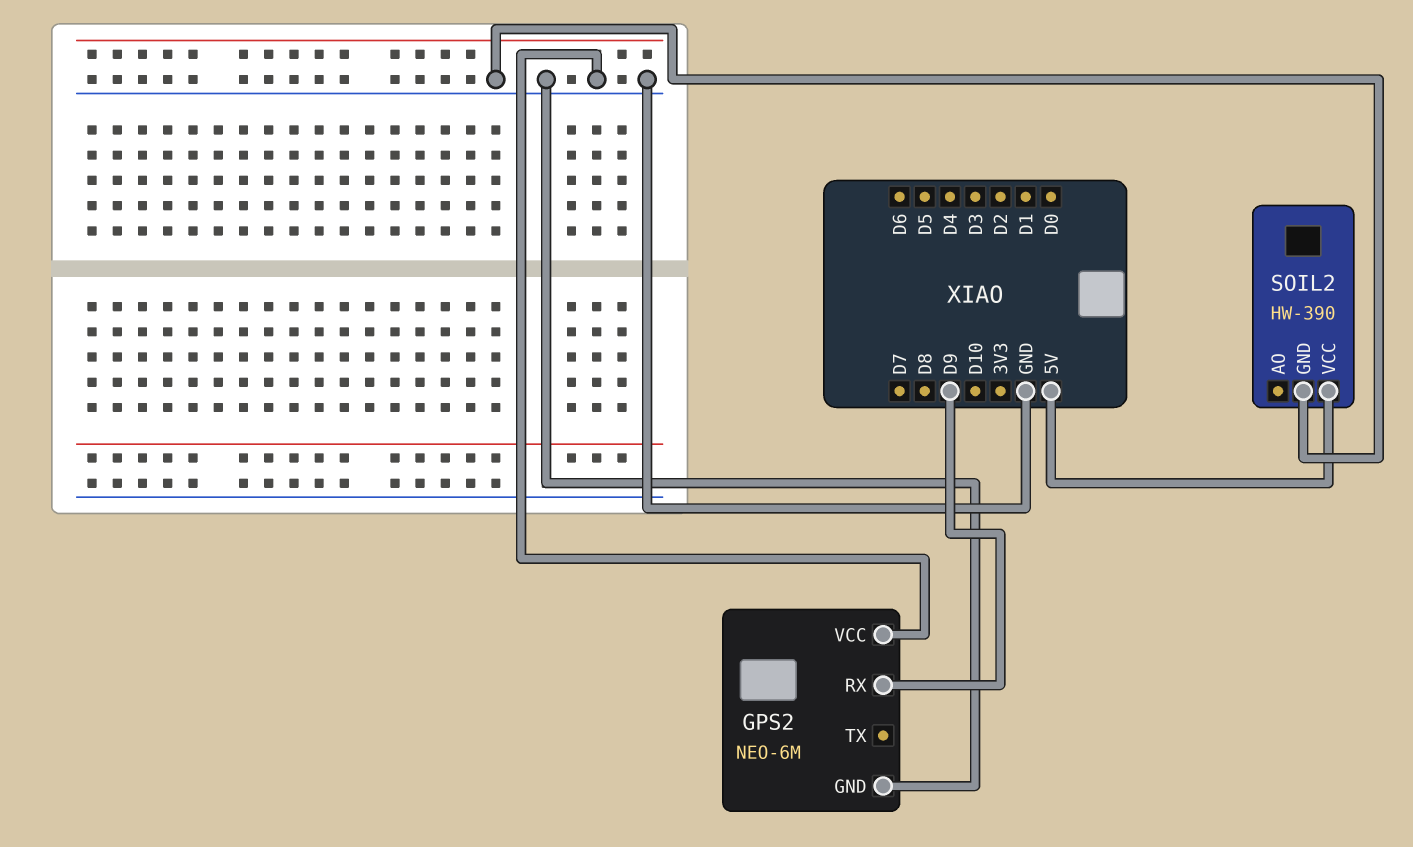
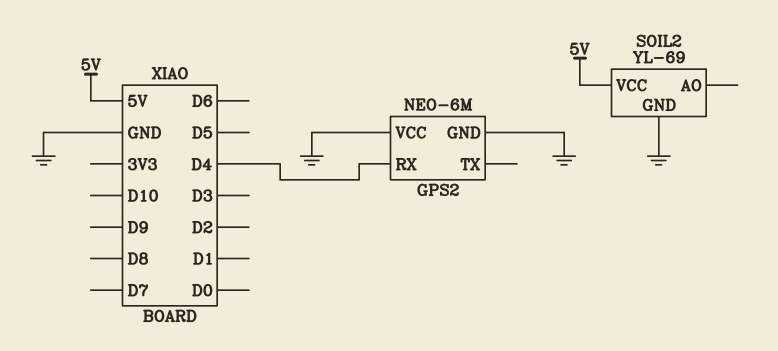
GPS2 pin RX: D9 -> D4
SOIL2: HW-390 -> YL-69

